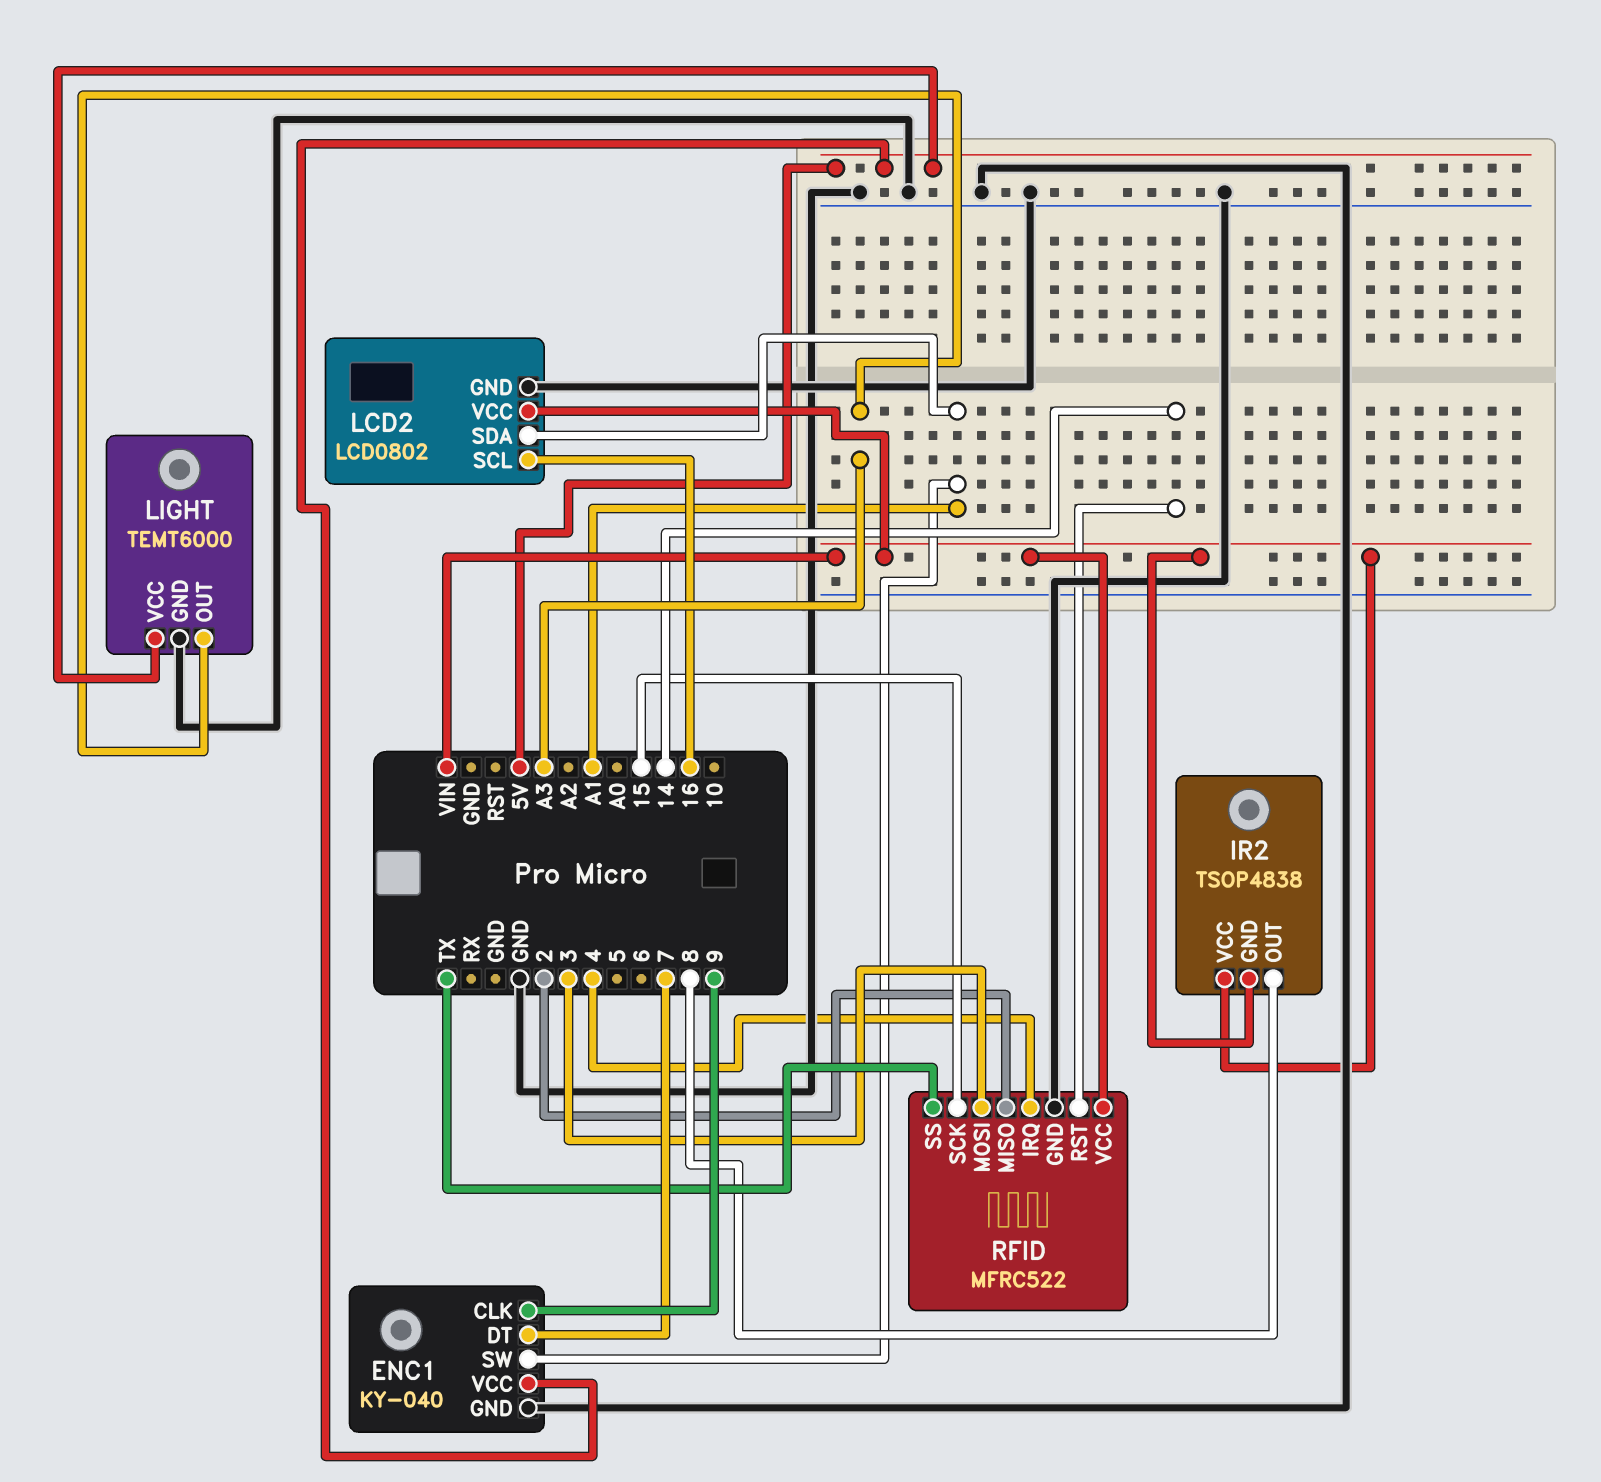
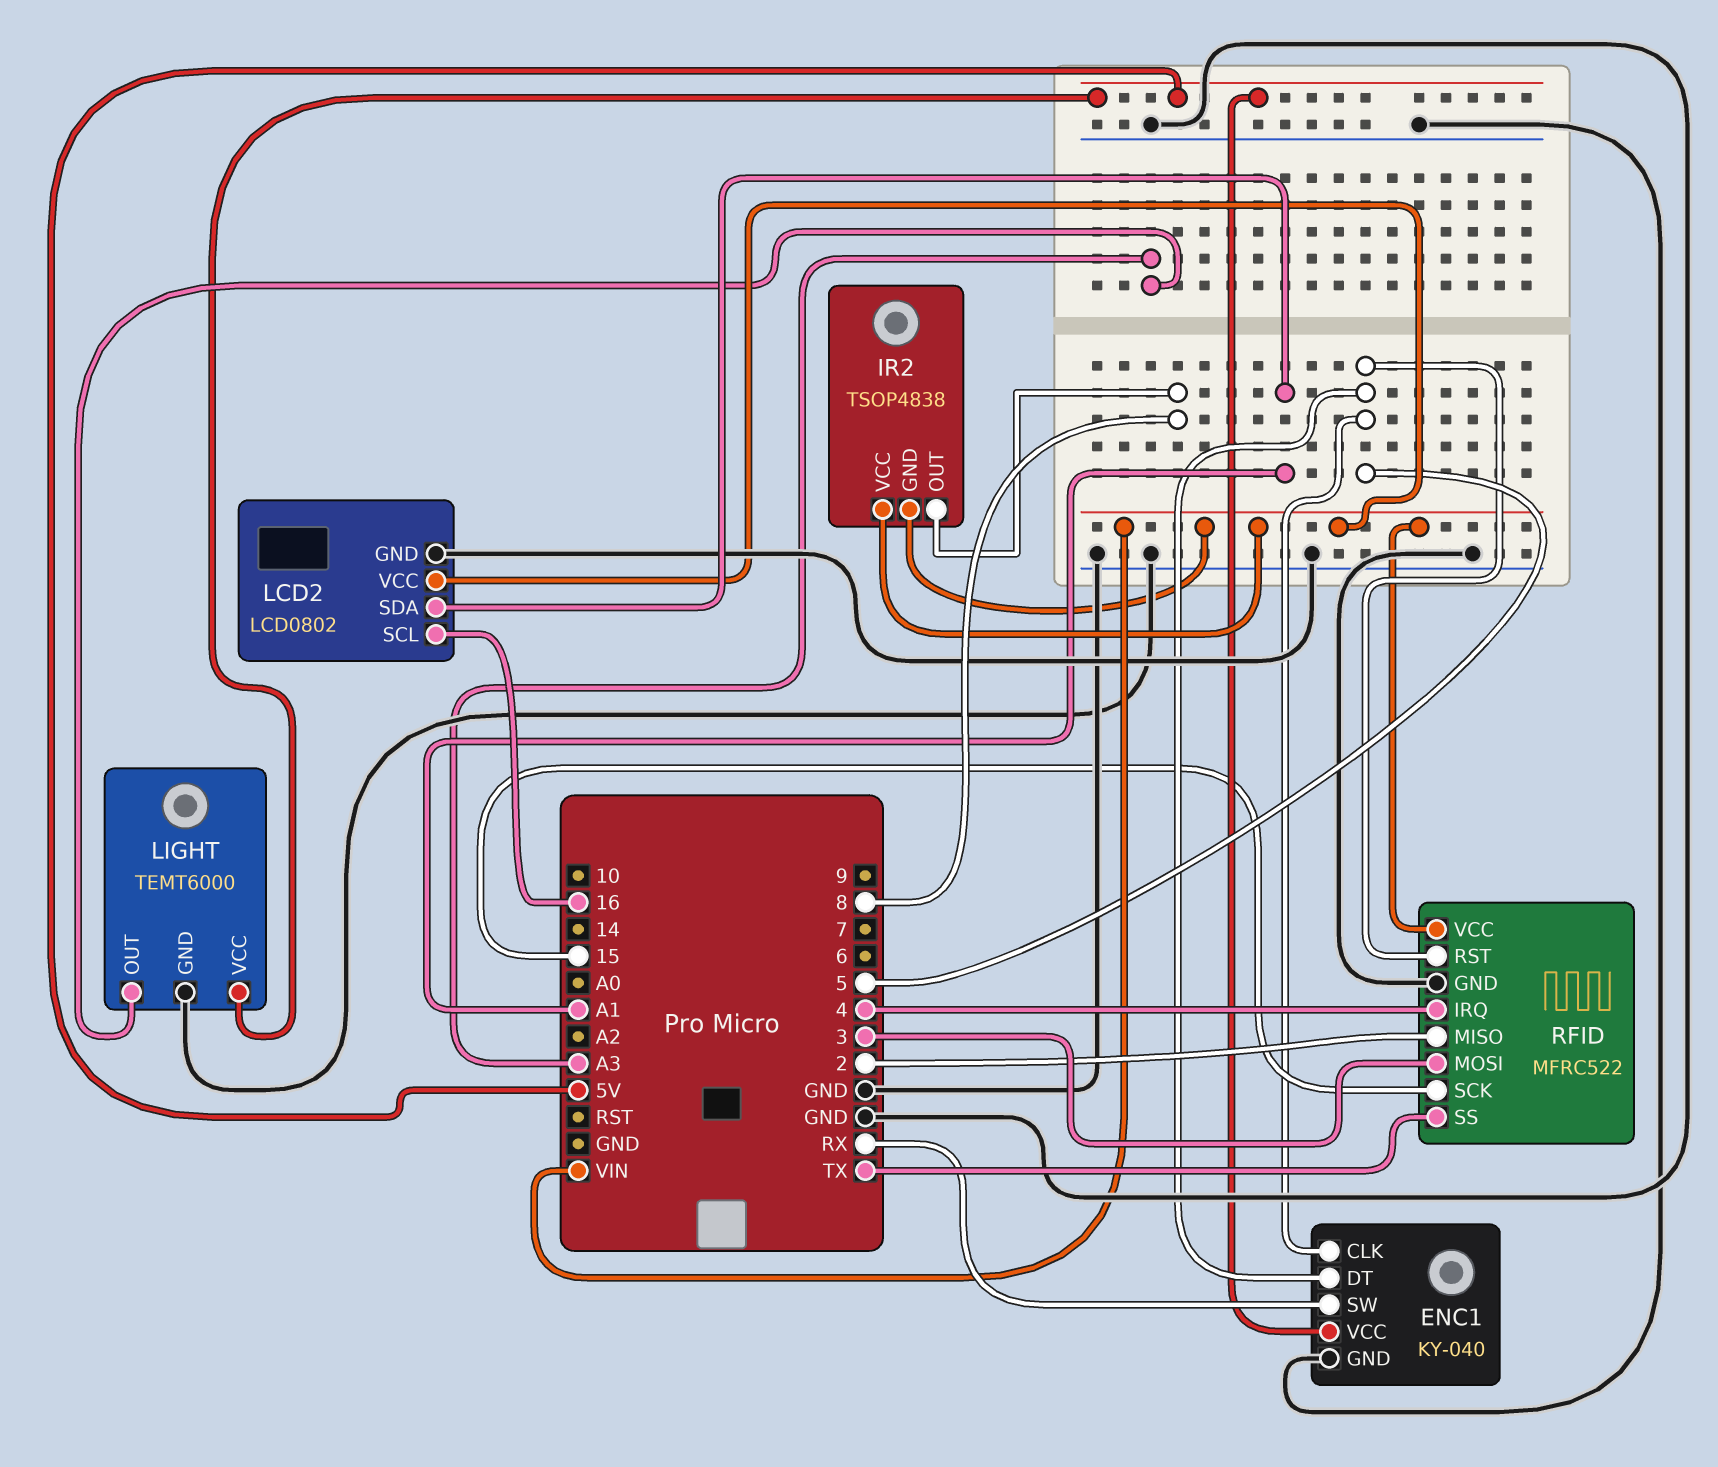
ENC1 pin CLK: 9 -> 5
ENC1 pin DT: 7 -> 5
ENC1 pin SW: A1 -> RX
RFID pin RST: 14 -> 5

